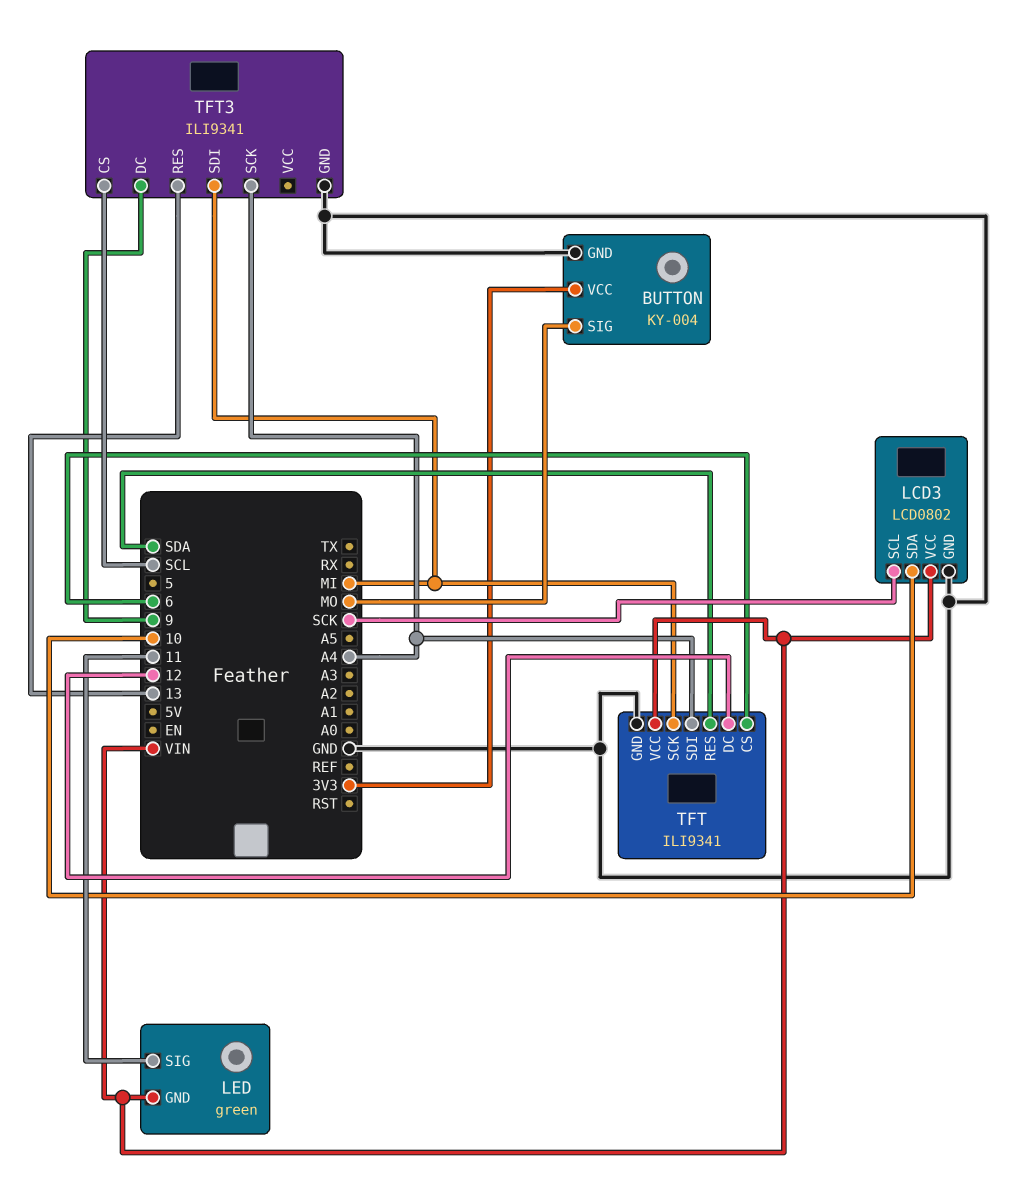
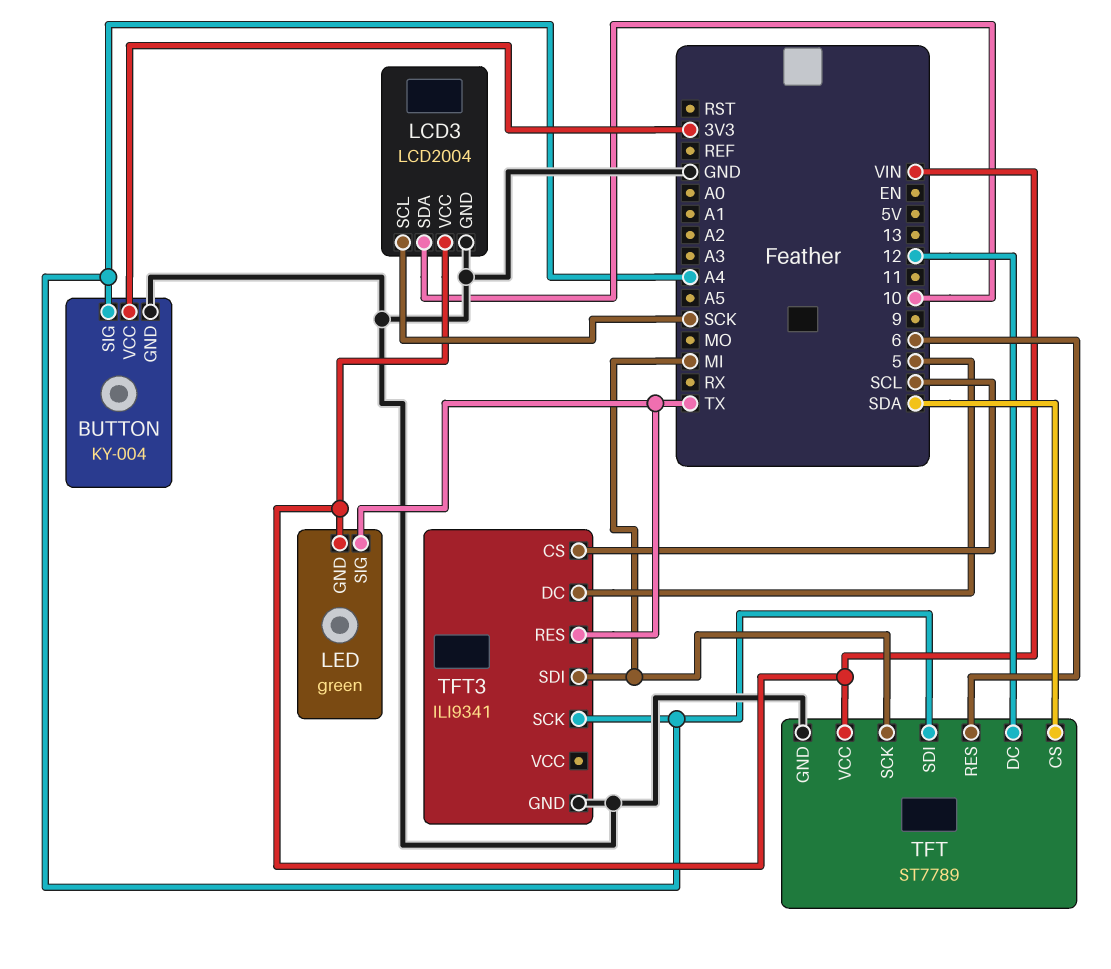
BUTTON pin SIG: MO -> A4
LCD3: LCD0802 -> LCD2004
LED pin SIG: 11 -> TX
TFT: ILI9341 -> ST7789
TFT pin CS: 6 -> SDA
TFT pin RES: SDA -> 6
TFT3 pin DC: 9 -> 5
TFT3 pin RES: 13 -> TX

